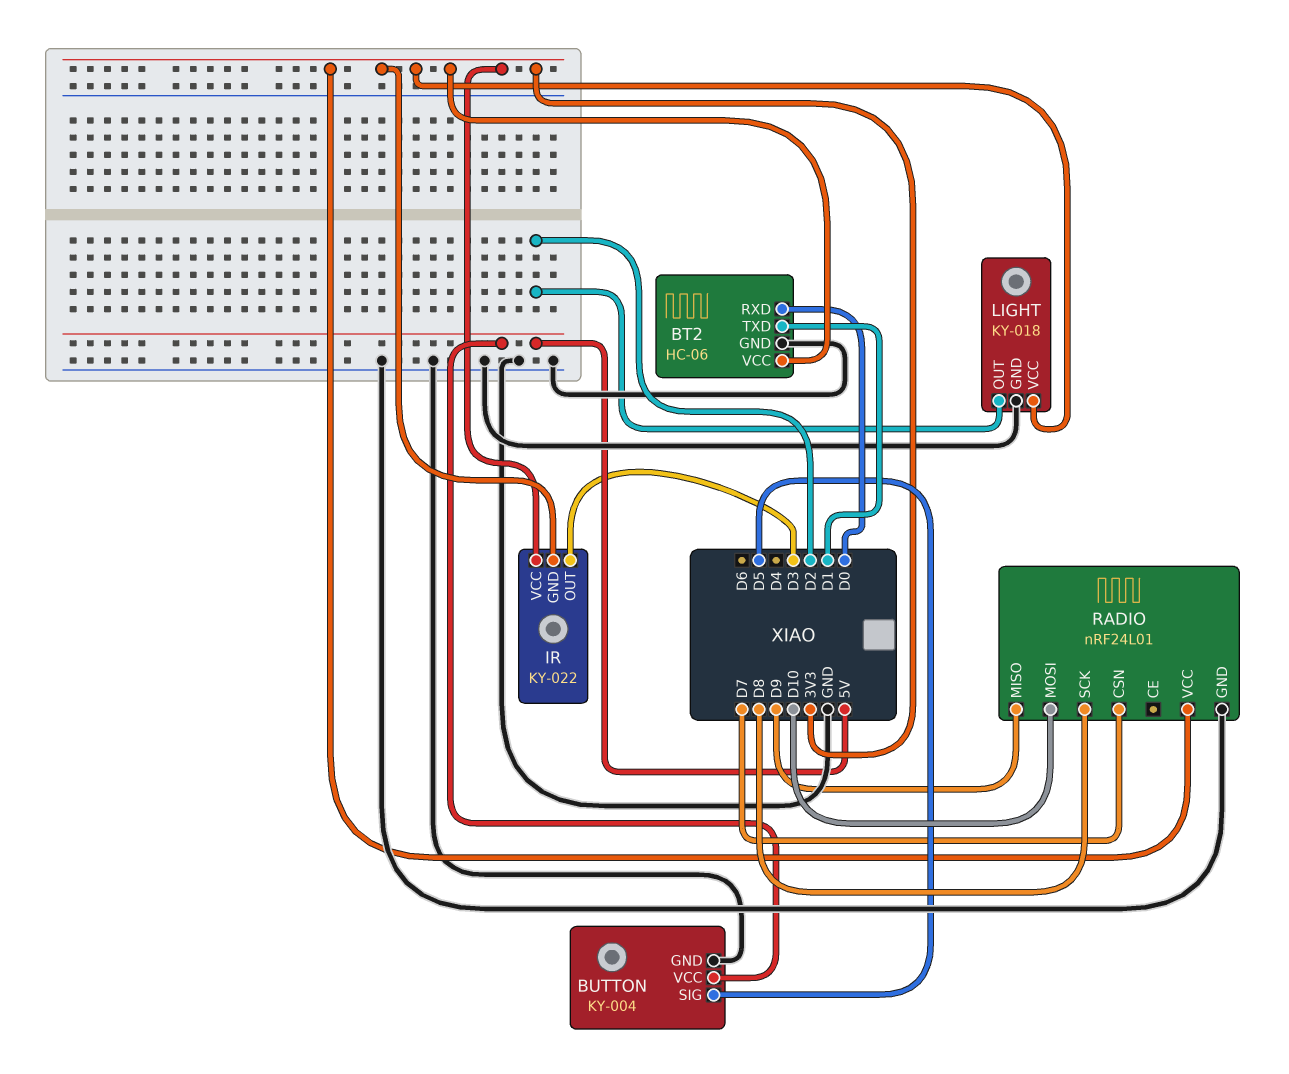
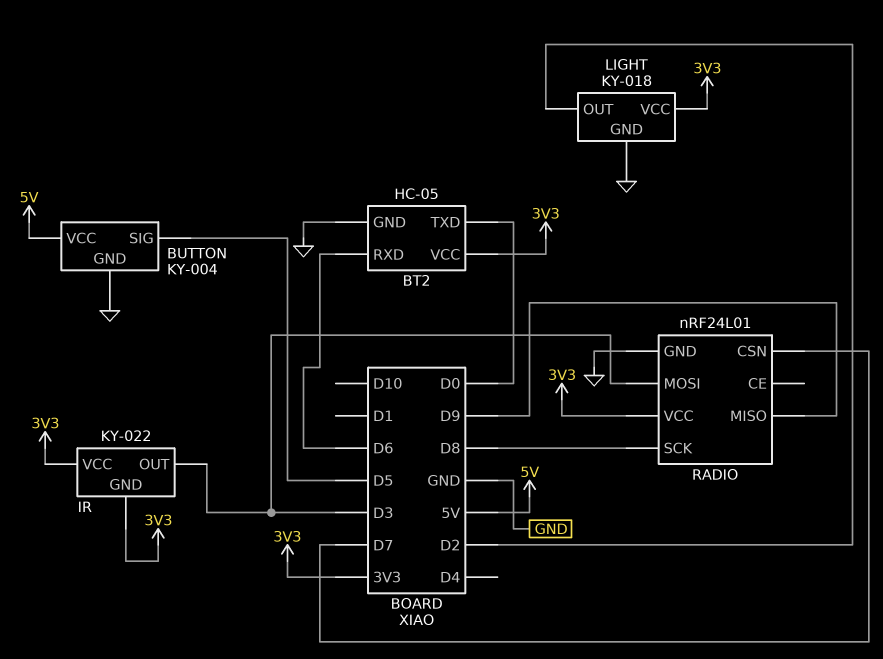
BT2: HC-06 -> HC-05
BT2 pin RXD: D0 -> D6
BT2 pin TXD: D1 -> D0
RADIO pin MOSI: D10 -> D3

